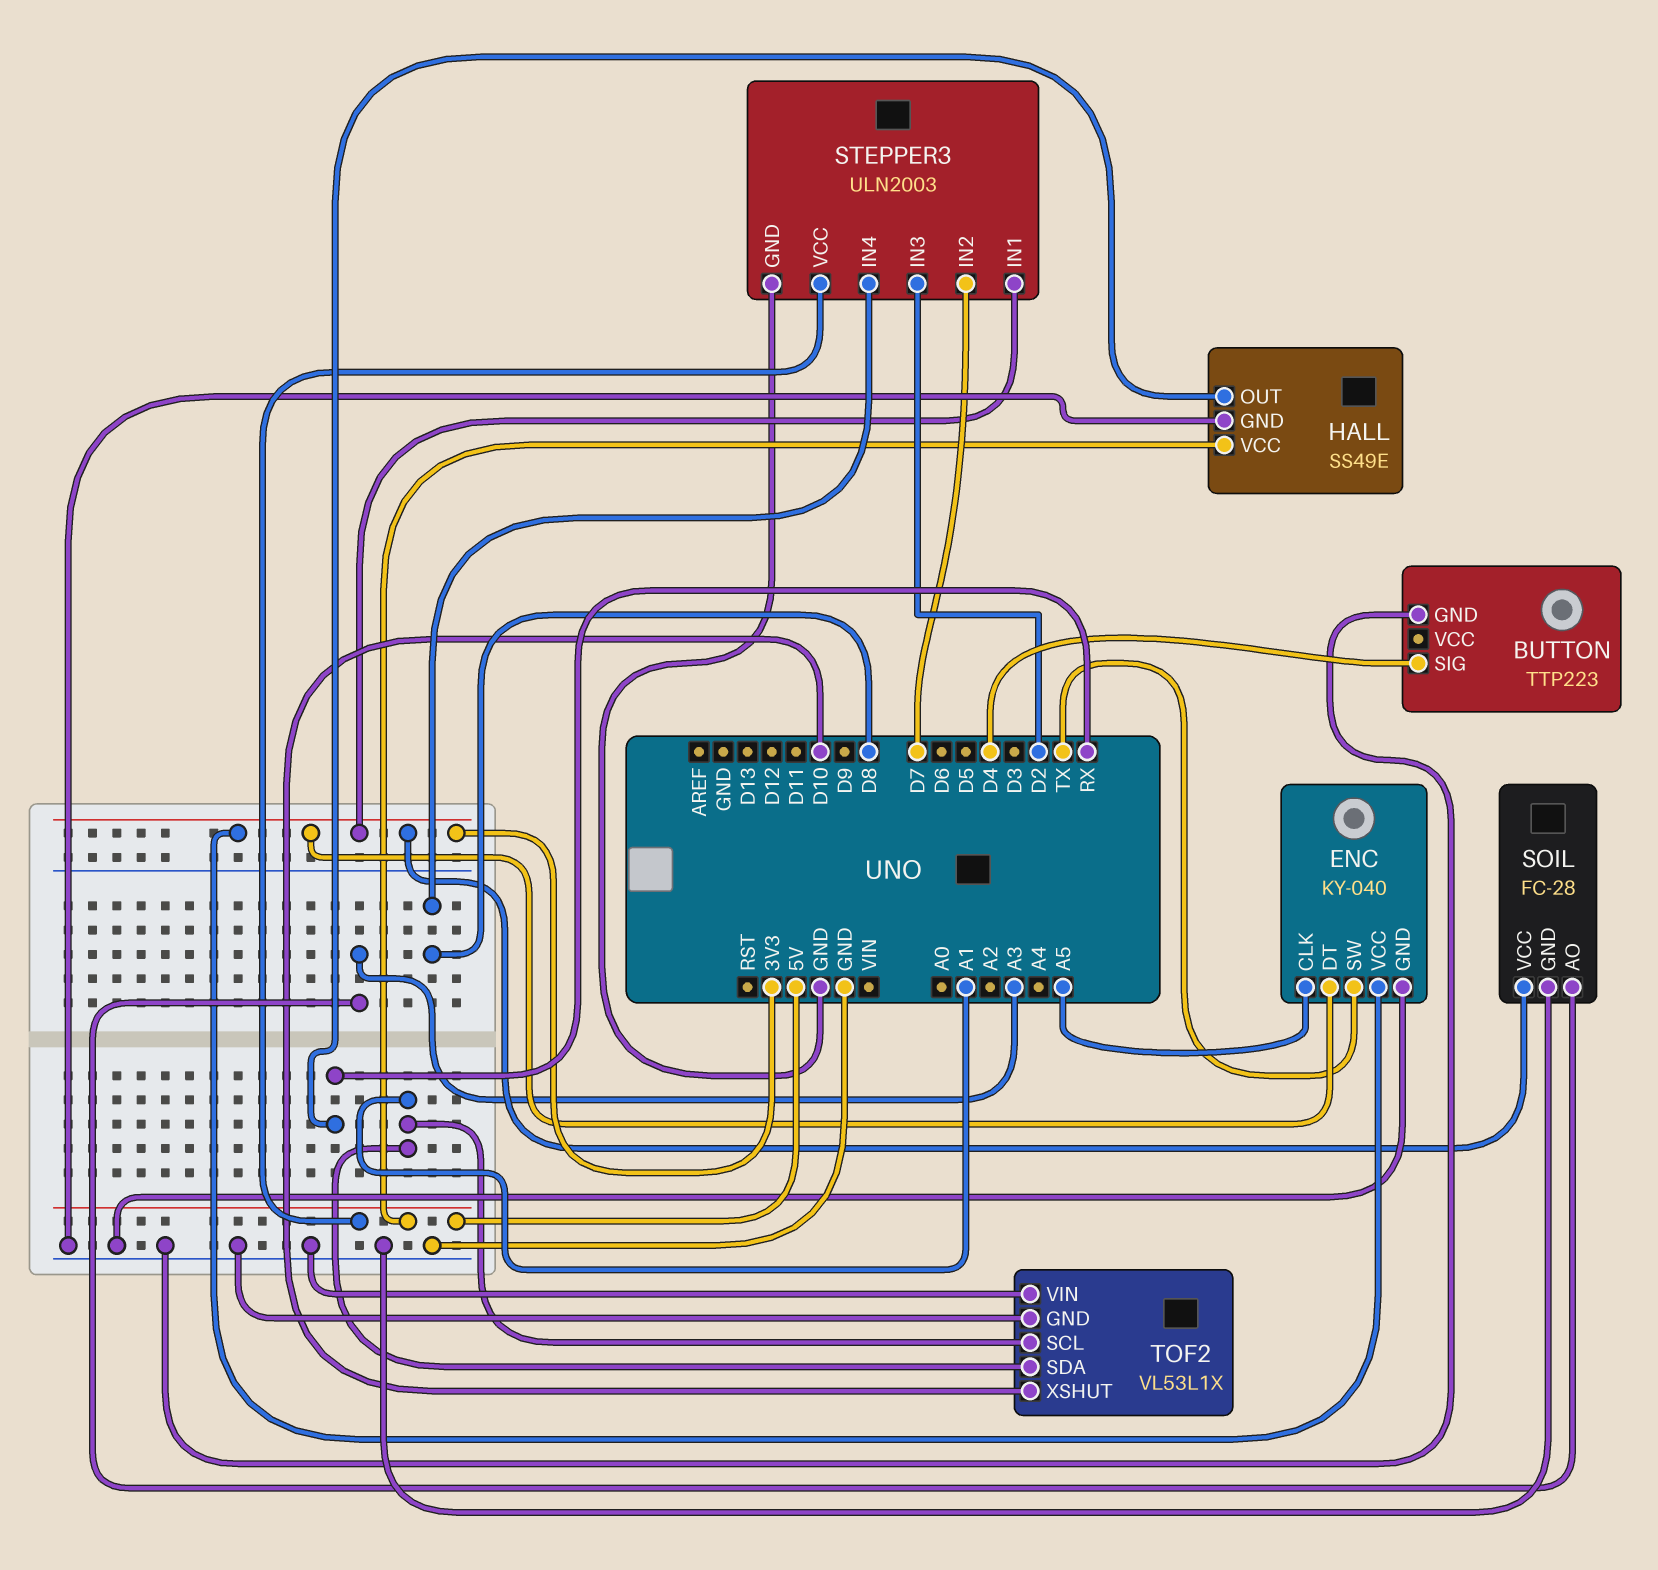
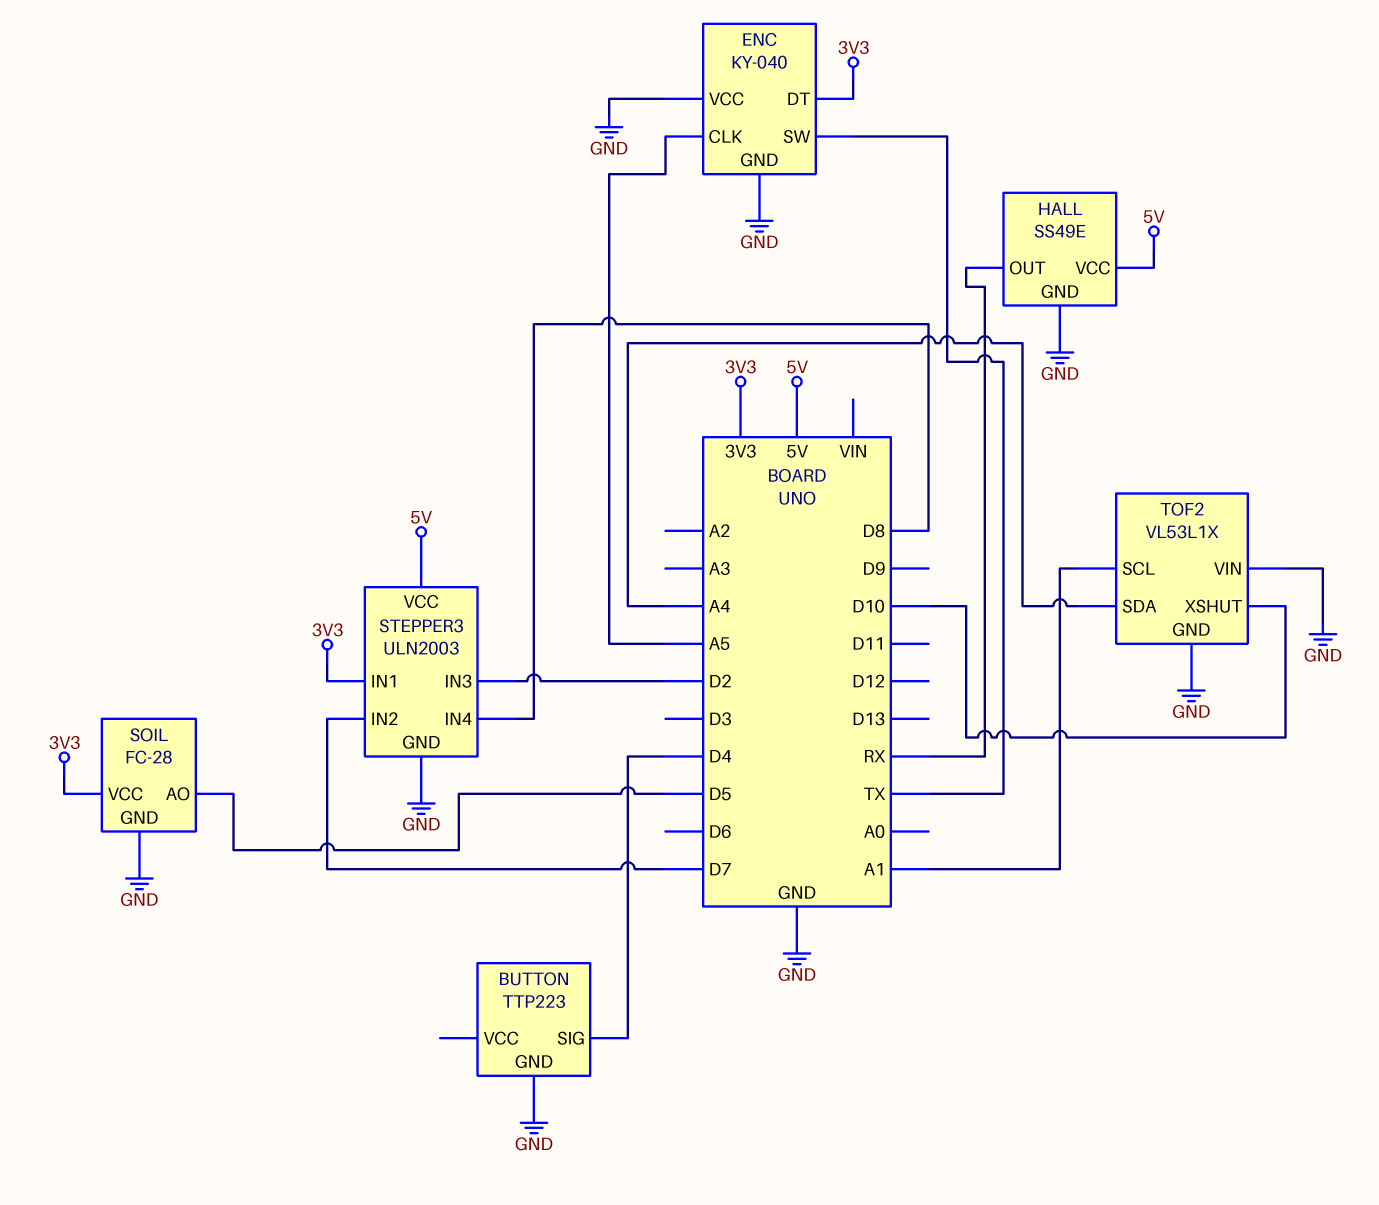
ENC pin VCC: 3V3 -> GND
SOIL pin AO: A3 -> D5
TOF2 pin SDA: A1 -> A4

